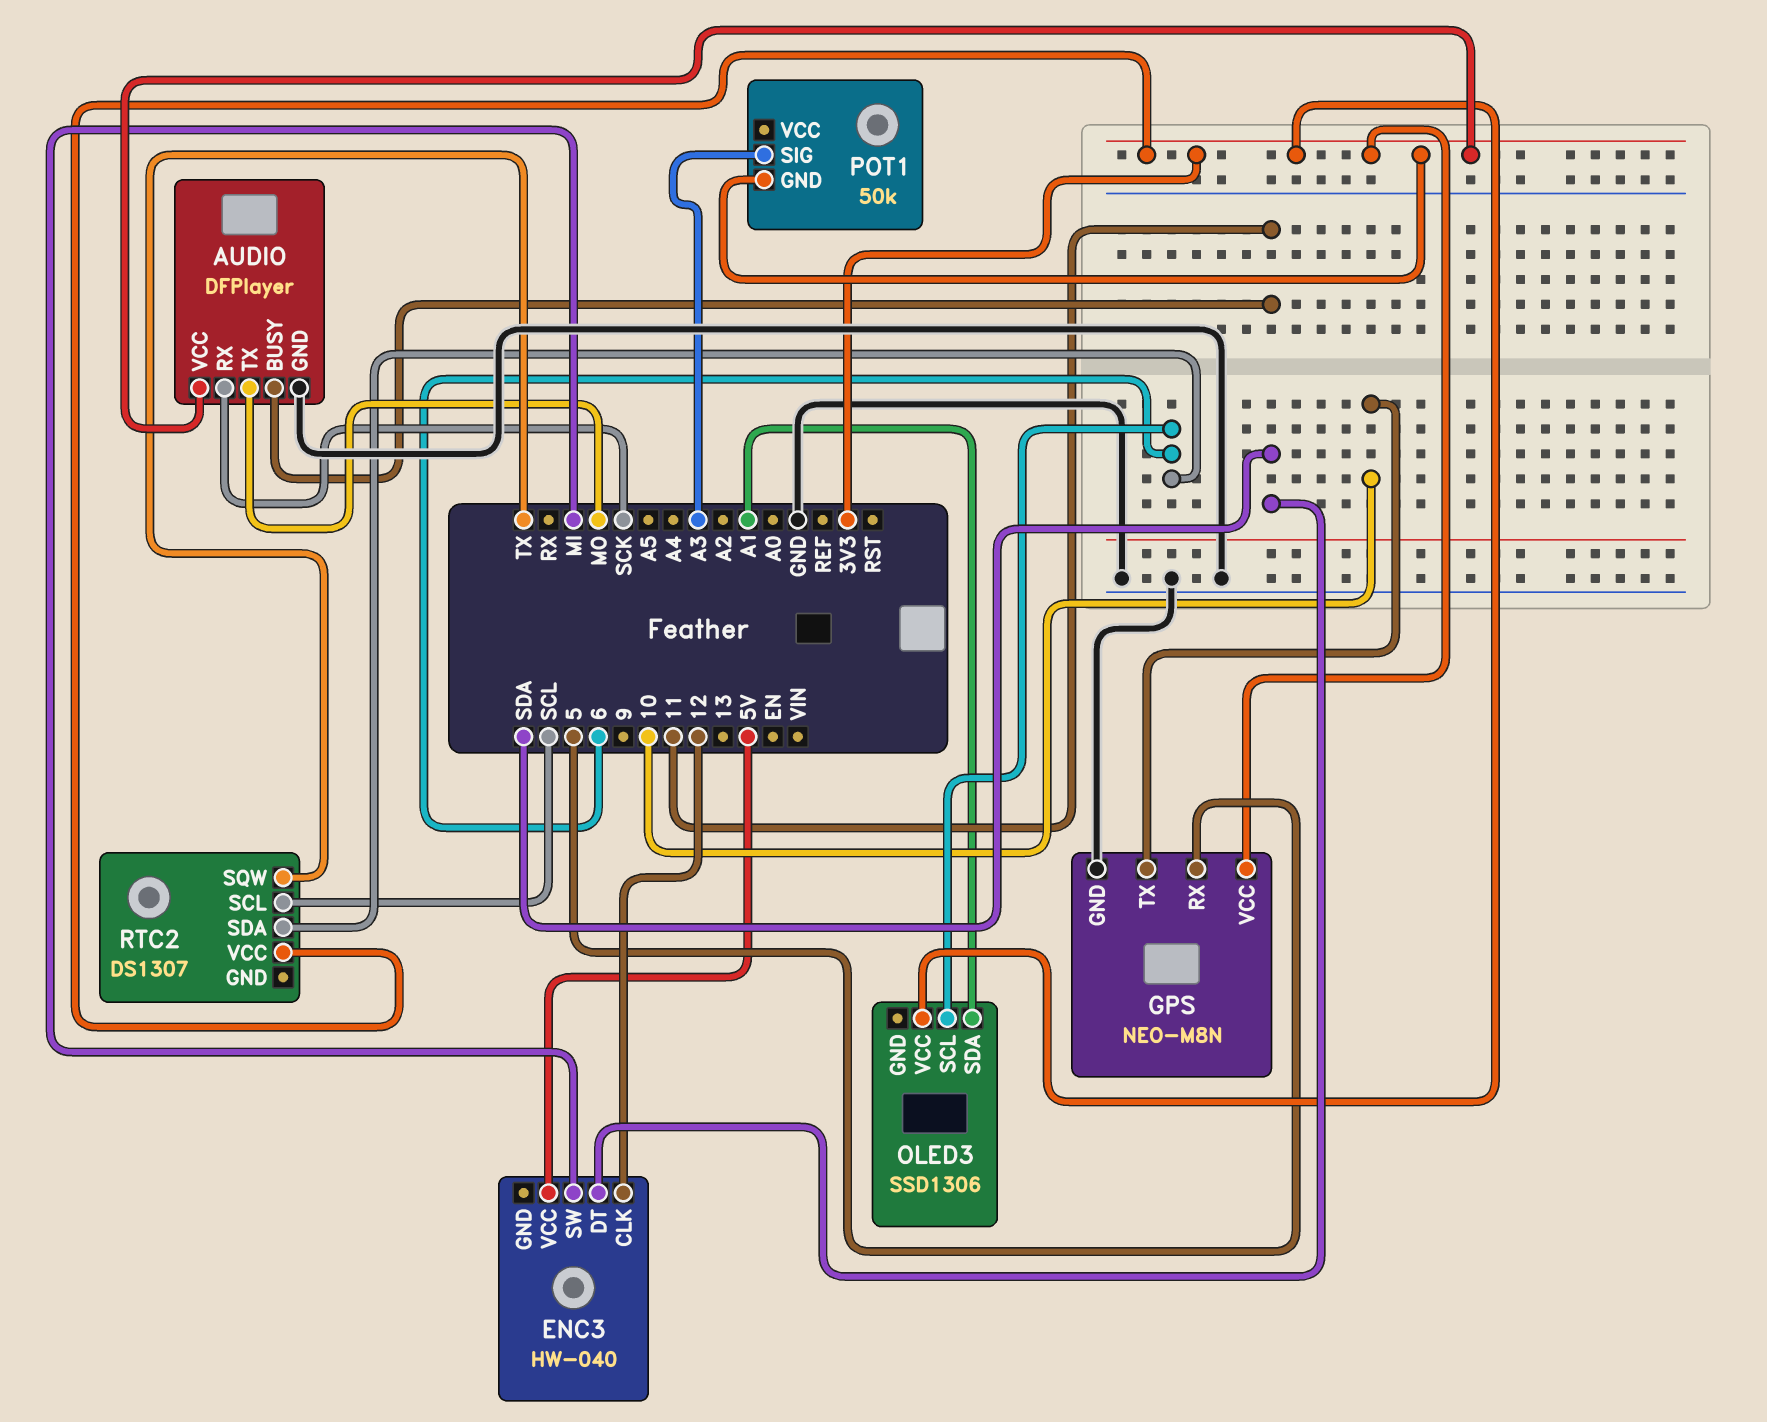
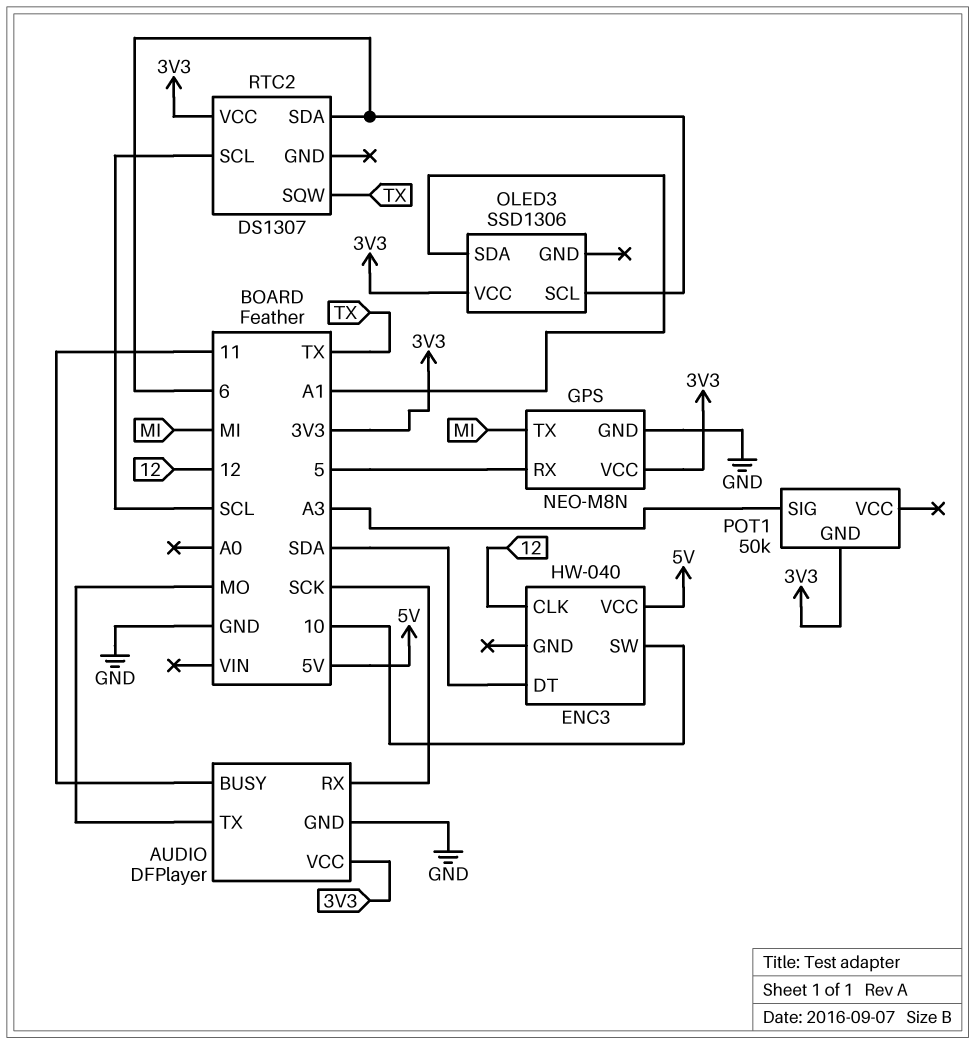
ENC3 pin SW: MI -> 10
GPS pin TX: 10 -> MI

